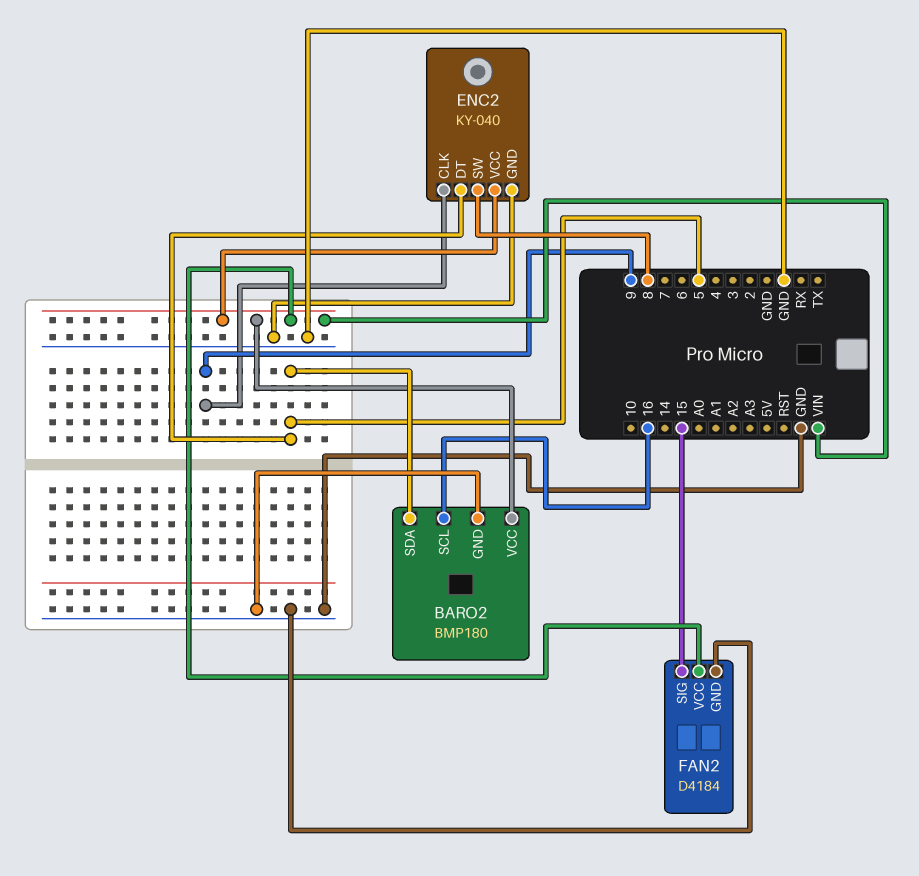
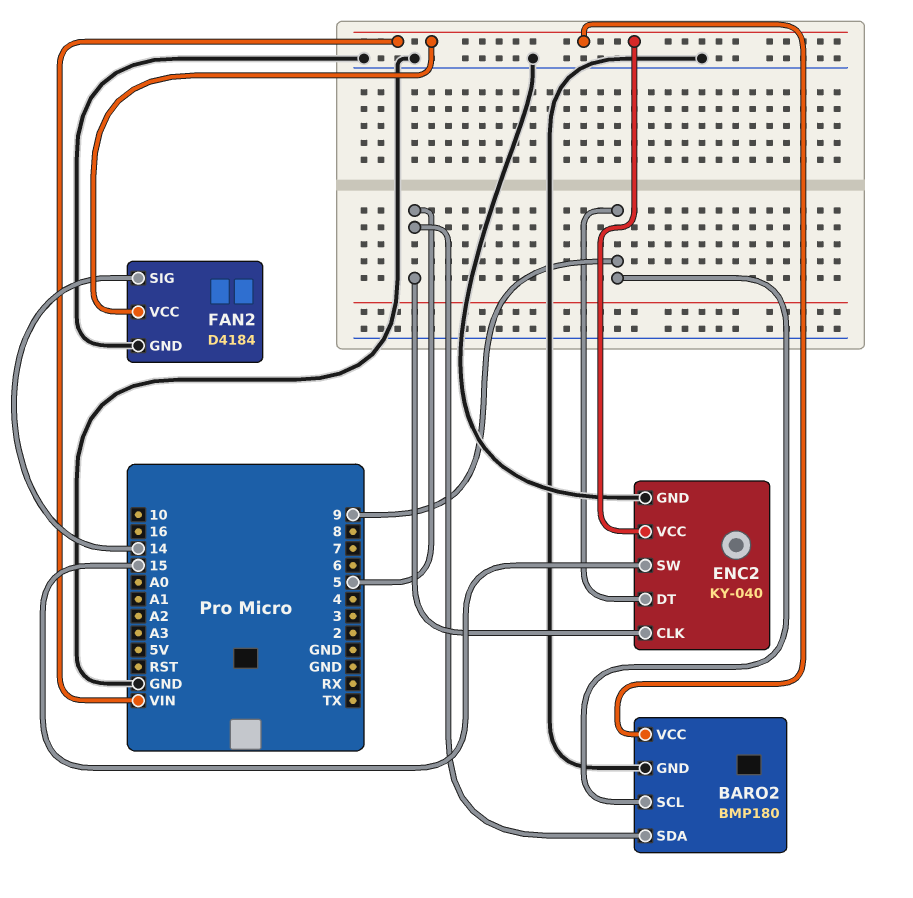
BARO2 pin SCL: 16 -> 9
ENC2 pin CLK: 9 -> 5
ENC2 pin DT: 5 -> 9
ENC2 pin SW: 8 -> 15
FAN2 pin SIG: 15 -> 14

